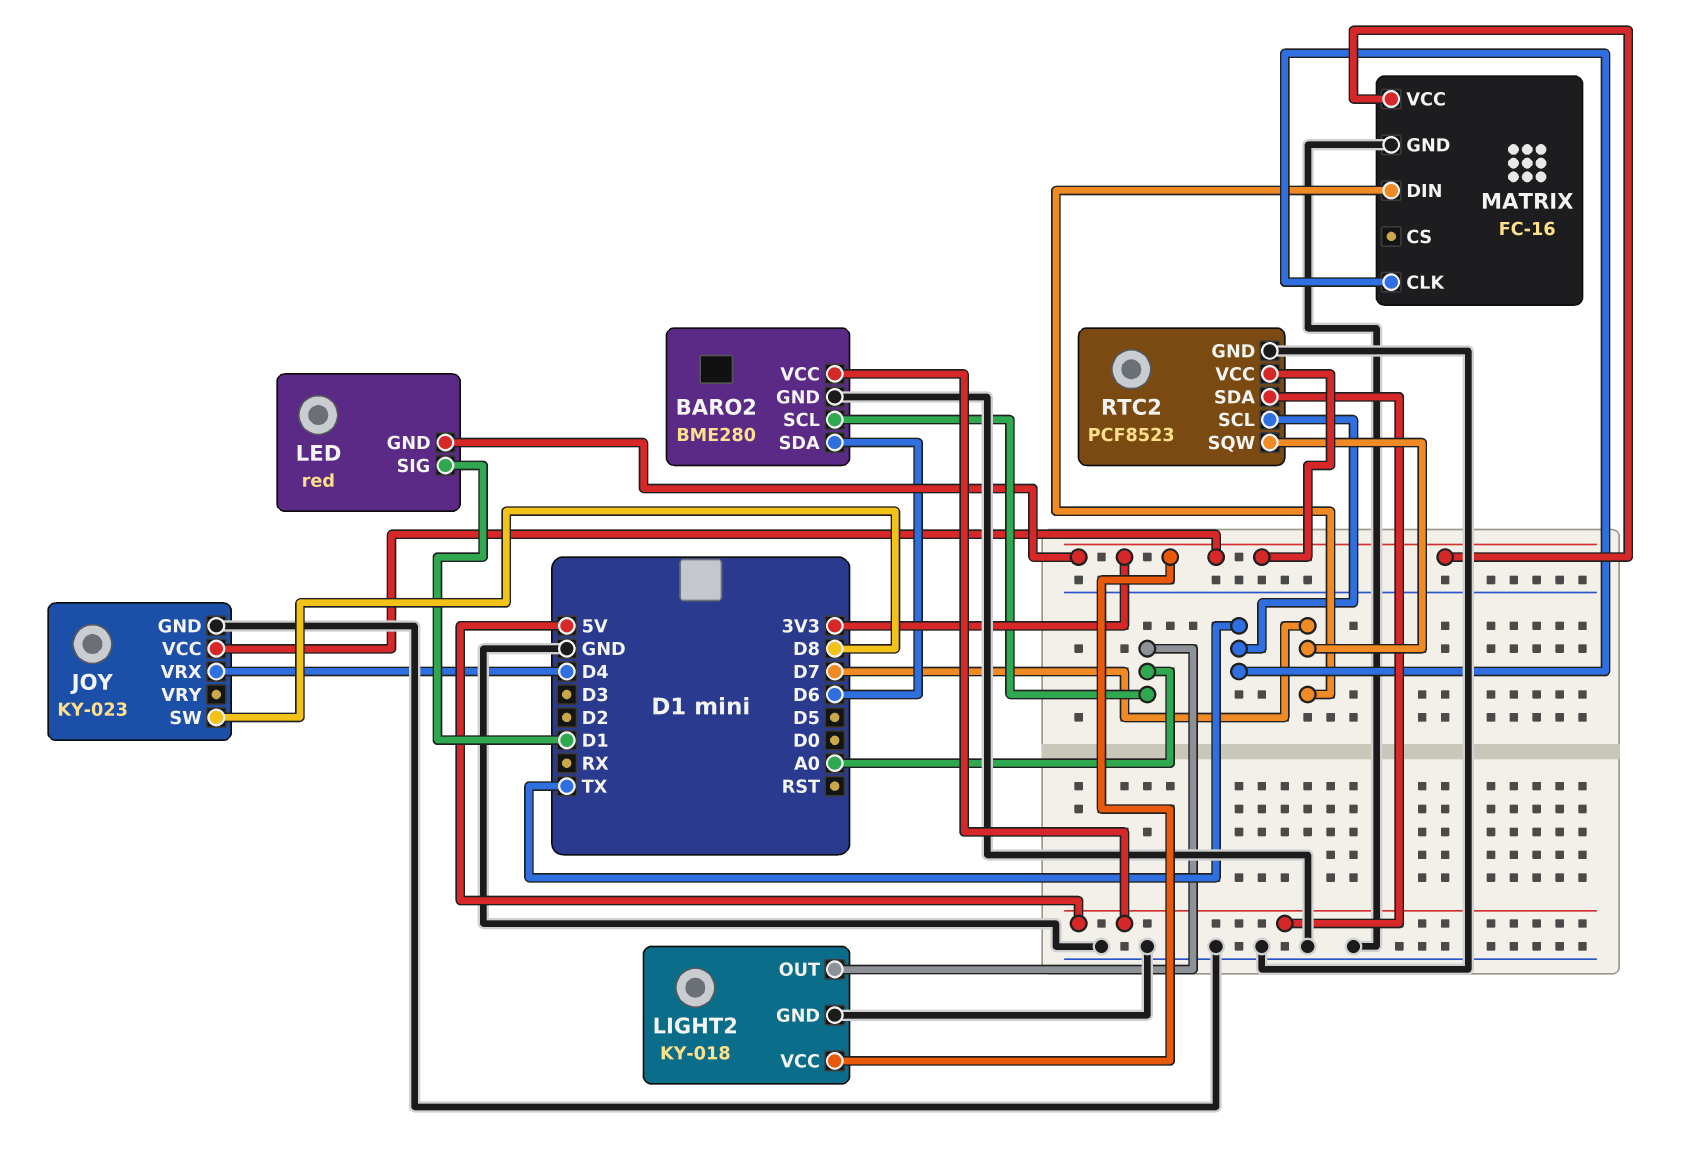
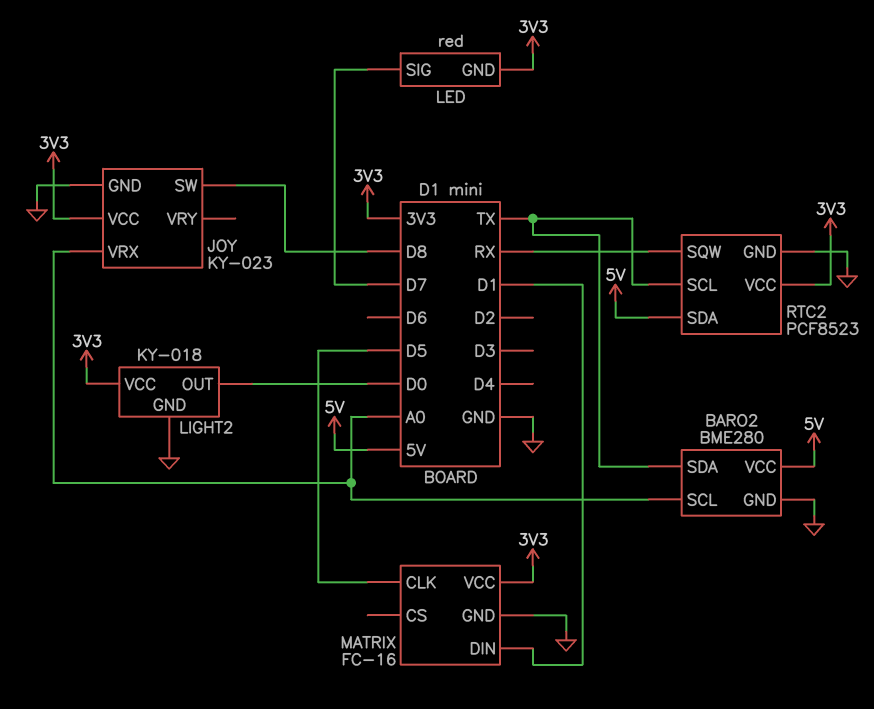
BARO2 pin SDA: D6 -> TX
JOY pin VRX: D4 -> A0
LED pin SIG: D1 -> D7
LIGHT2 pin OUT: A0 -> D0
MATRIX pin CLK: TX -> D5
MATRIX pin DIN: D7 -> D1
RTC2 pin SQW: D7 -> RX

